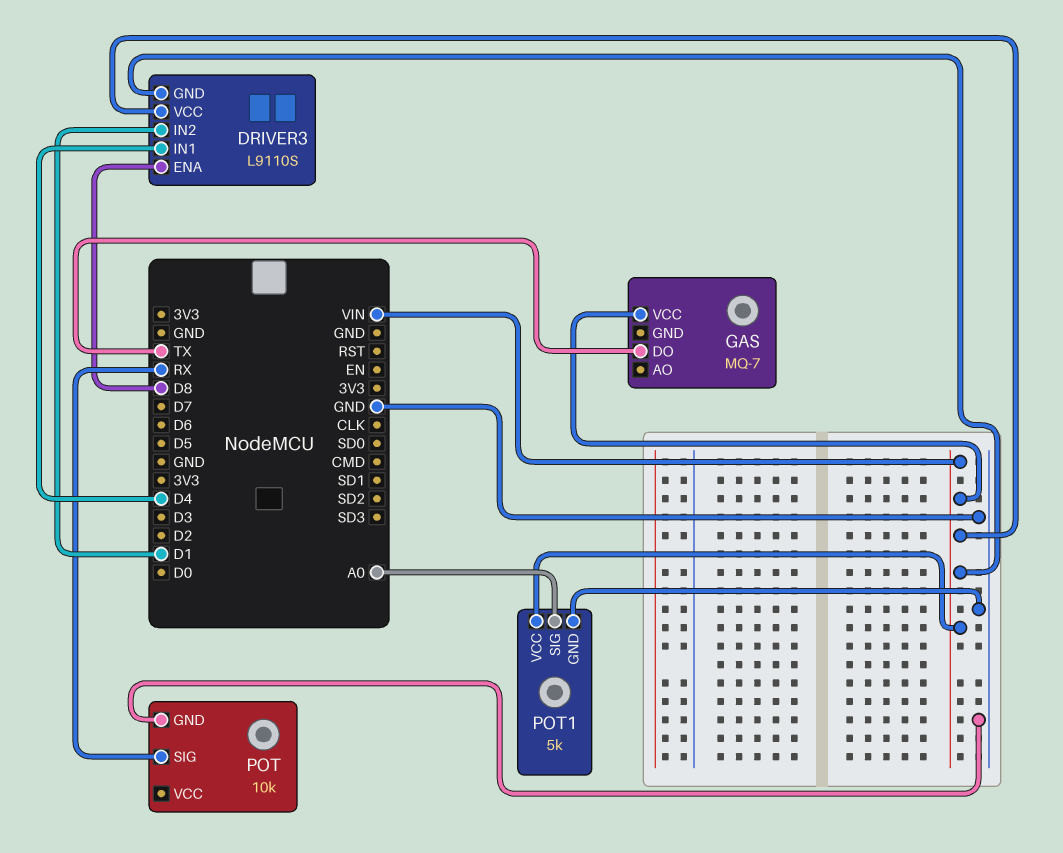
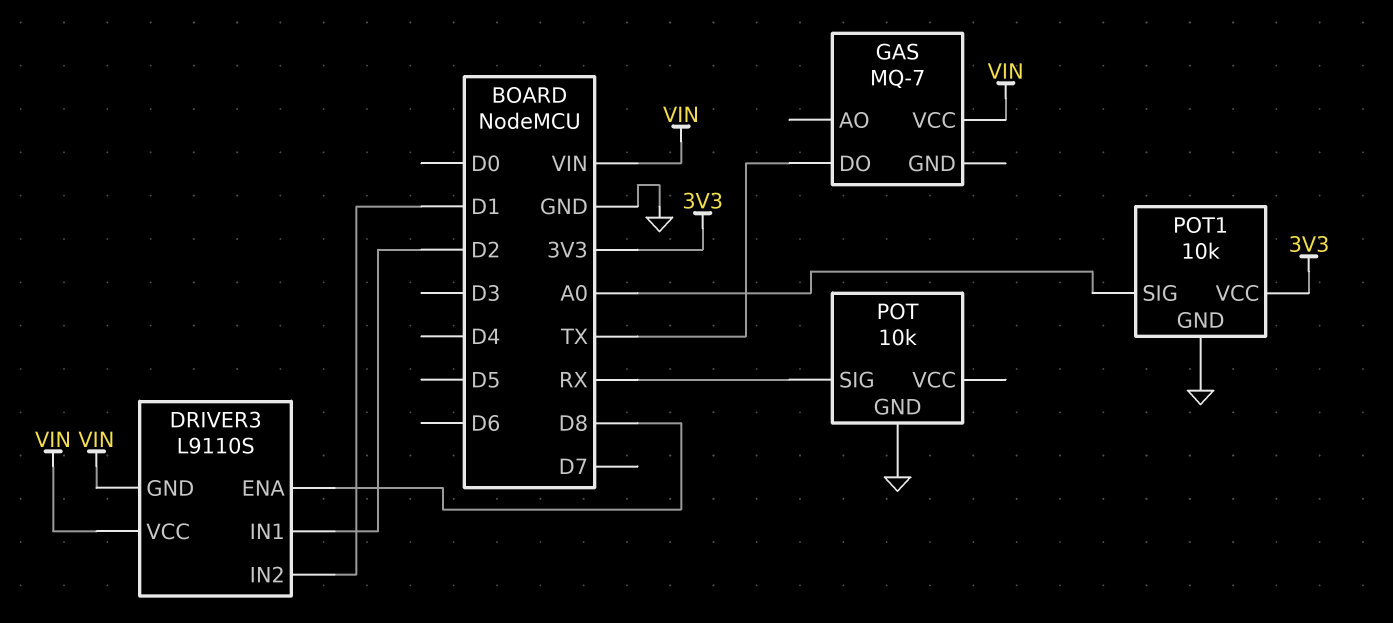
DRIVER3 pin IN1: D4 -> D2
POT1: 5k -> 10k
POT1 pin VCC: VIN -> 3V3

